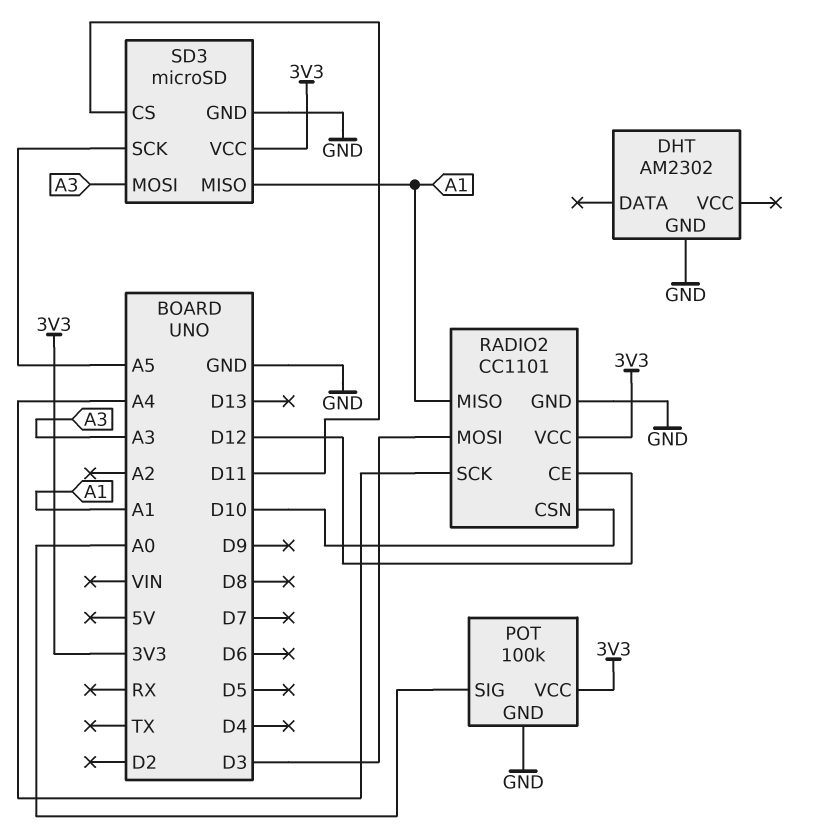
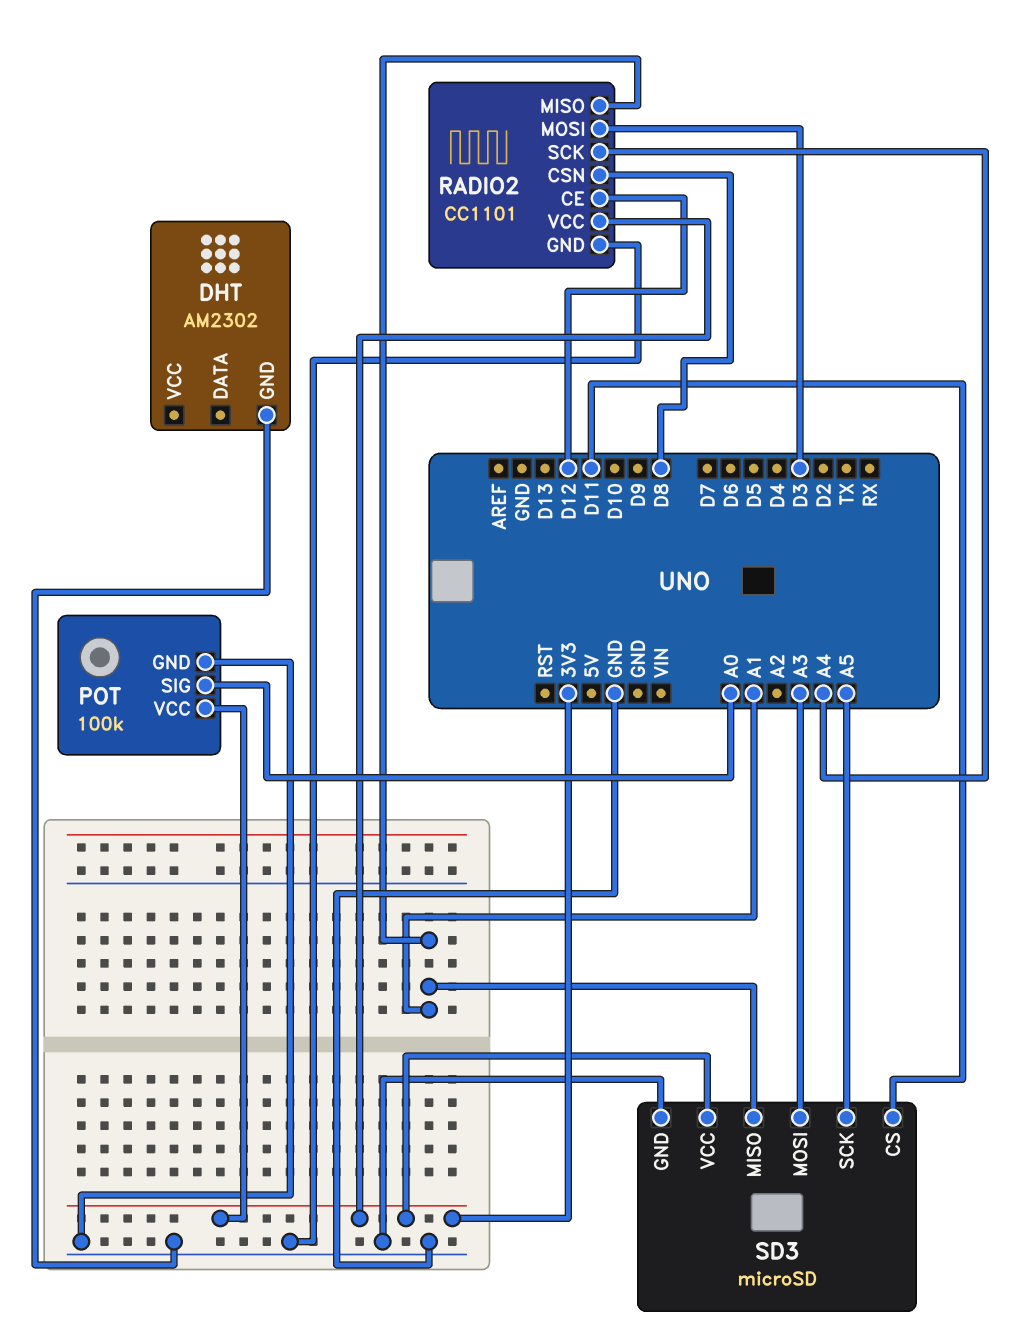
RADIO2 pin CSN: D10 -> D8

